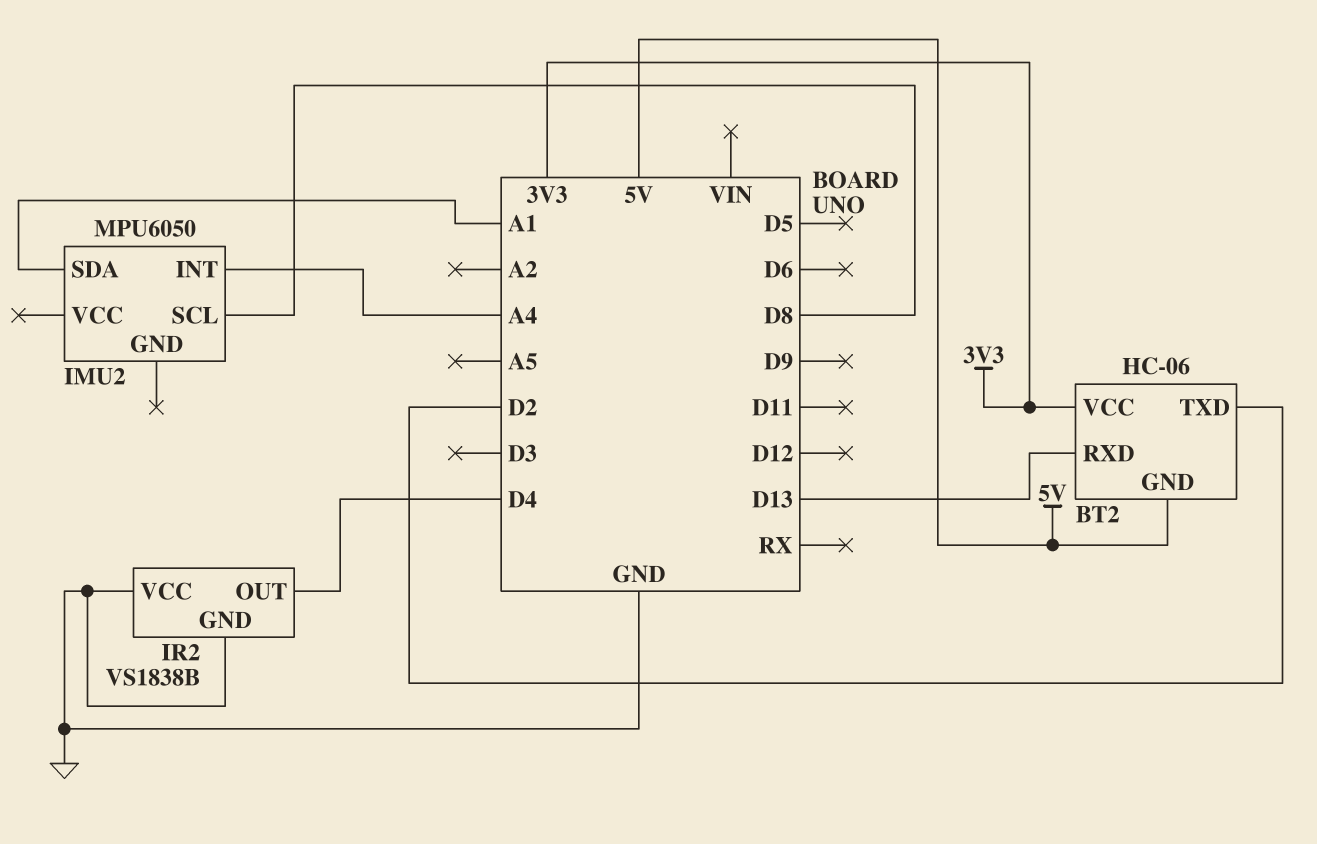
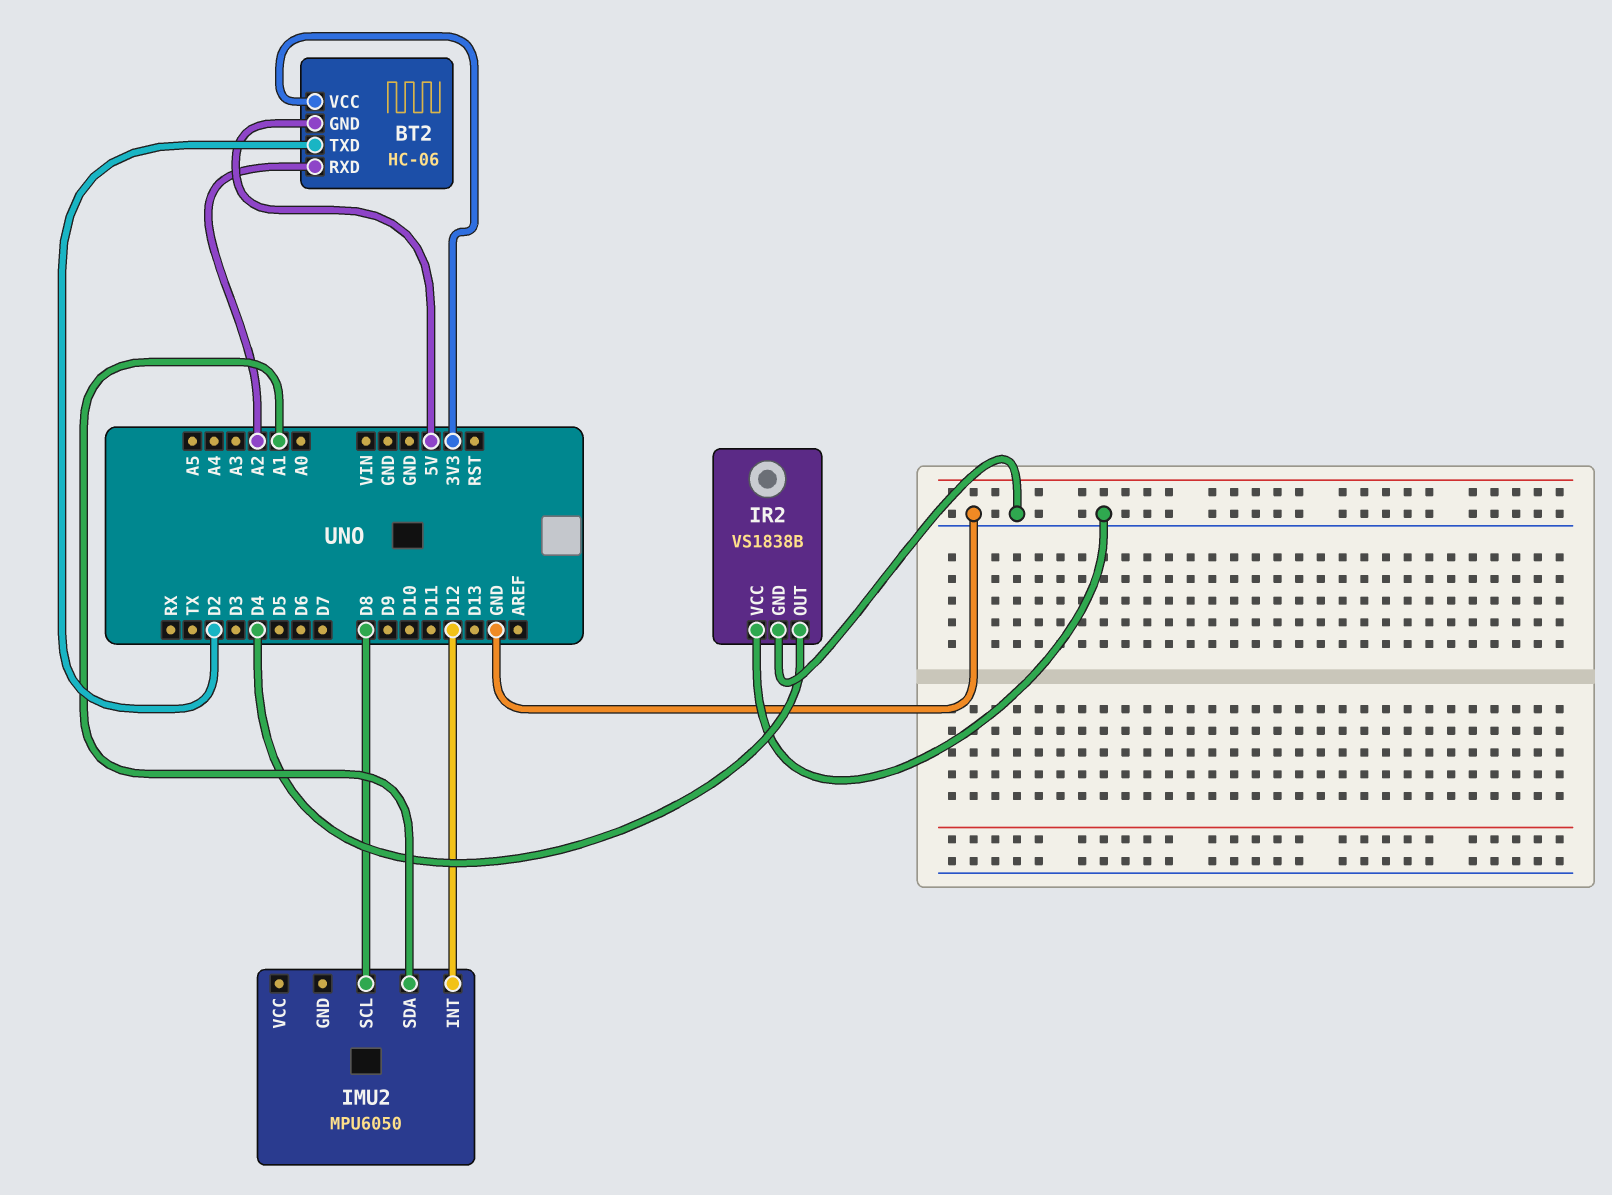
BT2 pin RXD: D13 -> A2
IMU2 pin INT: A4 -> D12

